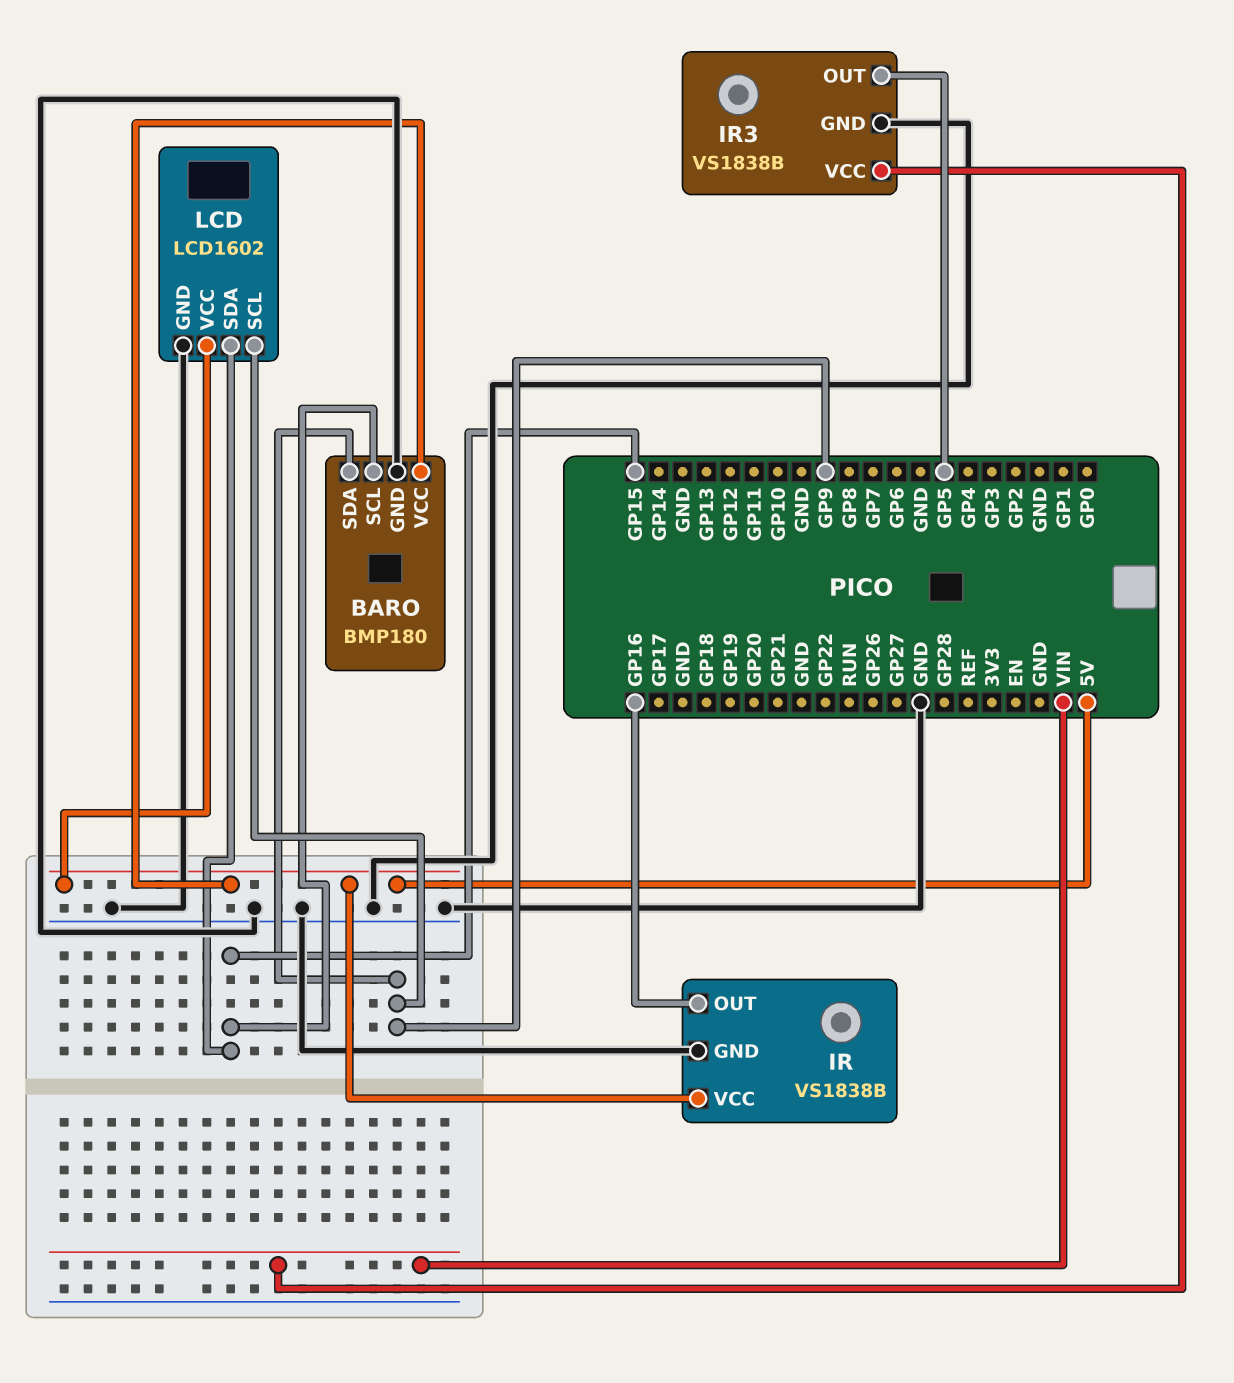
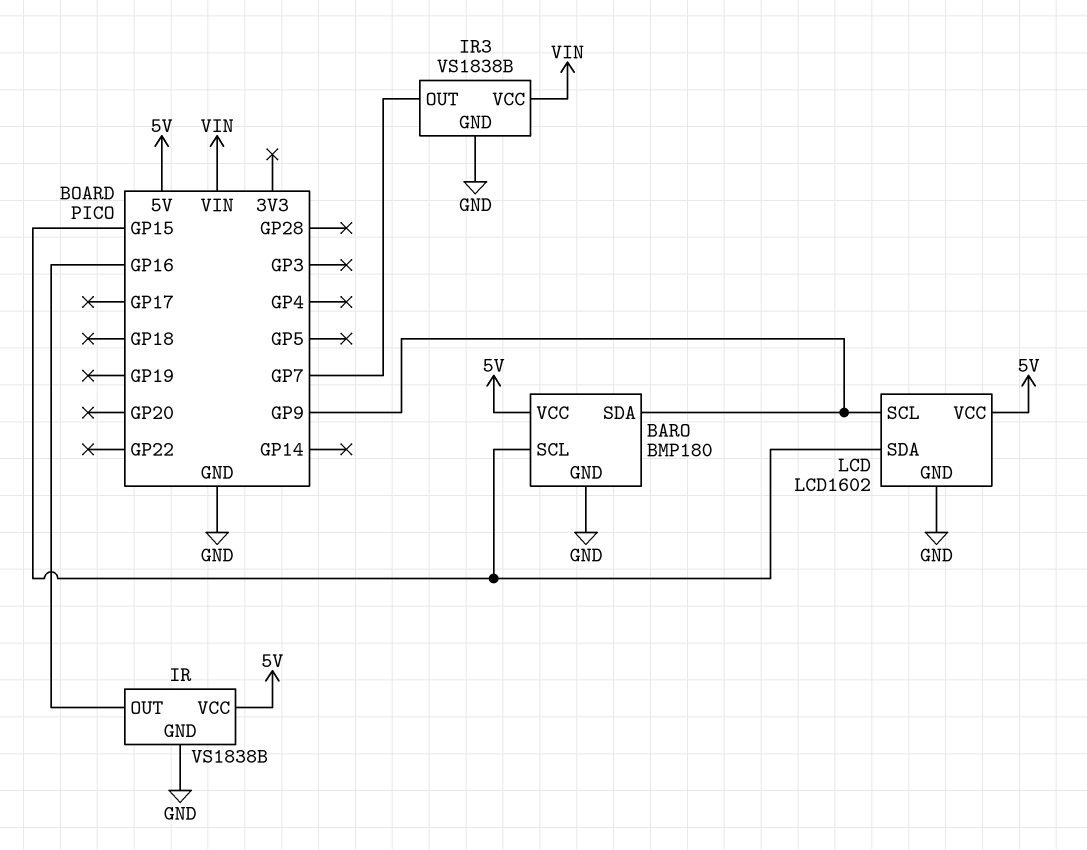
IR3 pin OUT: GP5 -> GP7

